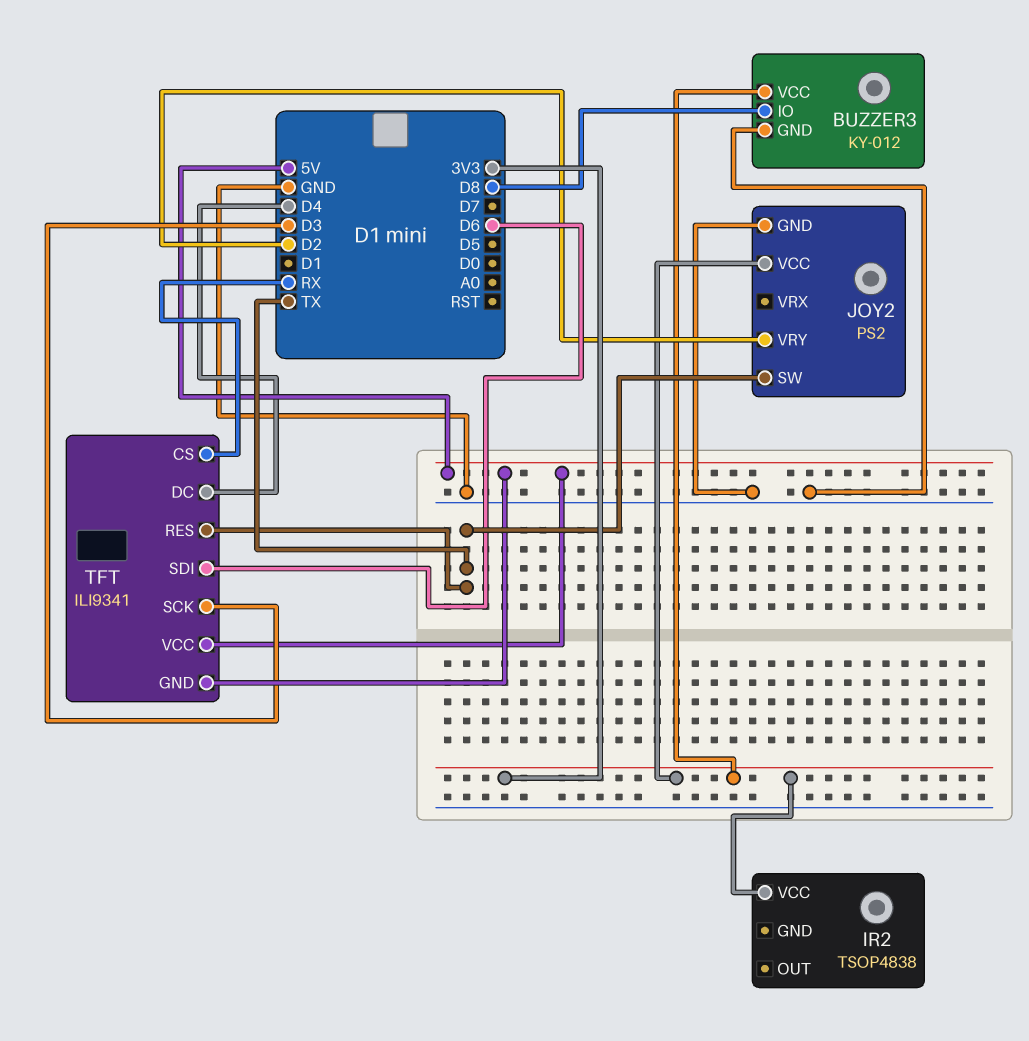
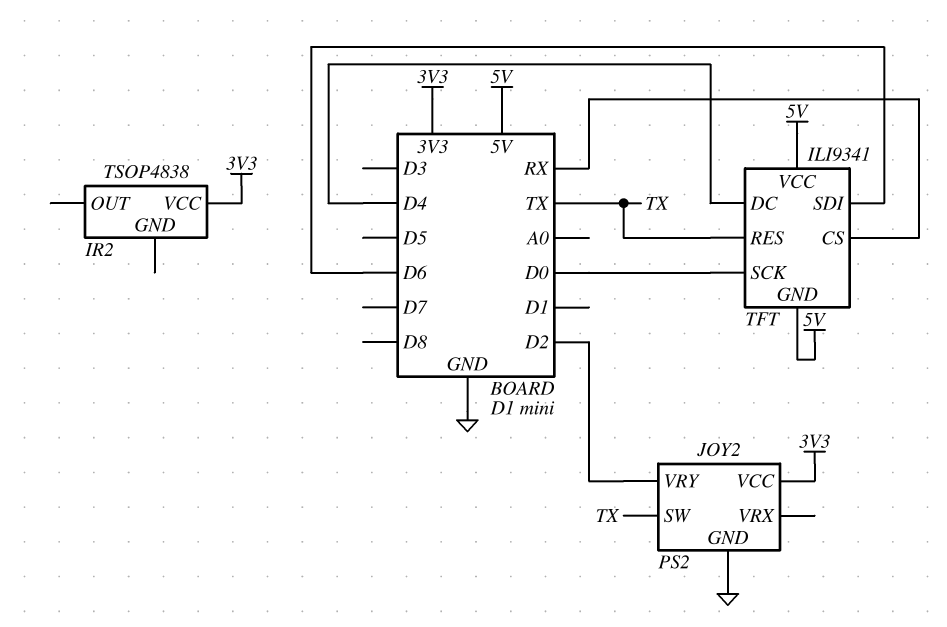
BUZZER3: KY-012 -> none
BUZZER3 pin GND: GND -> none
BUZZER3 pin IO: D8 -> none
BUZZER3 pin VCC: 3V3 -> none
TFT pin SCK: D3 -> D0

